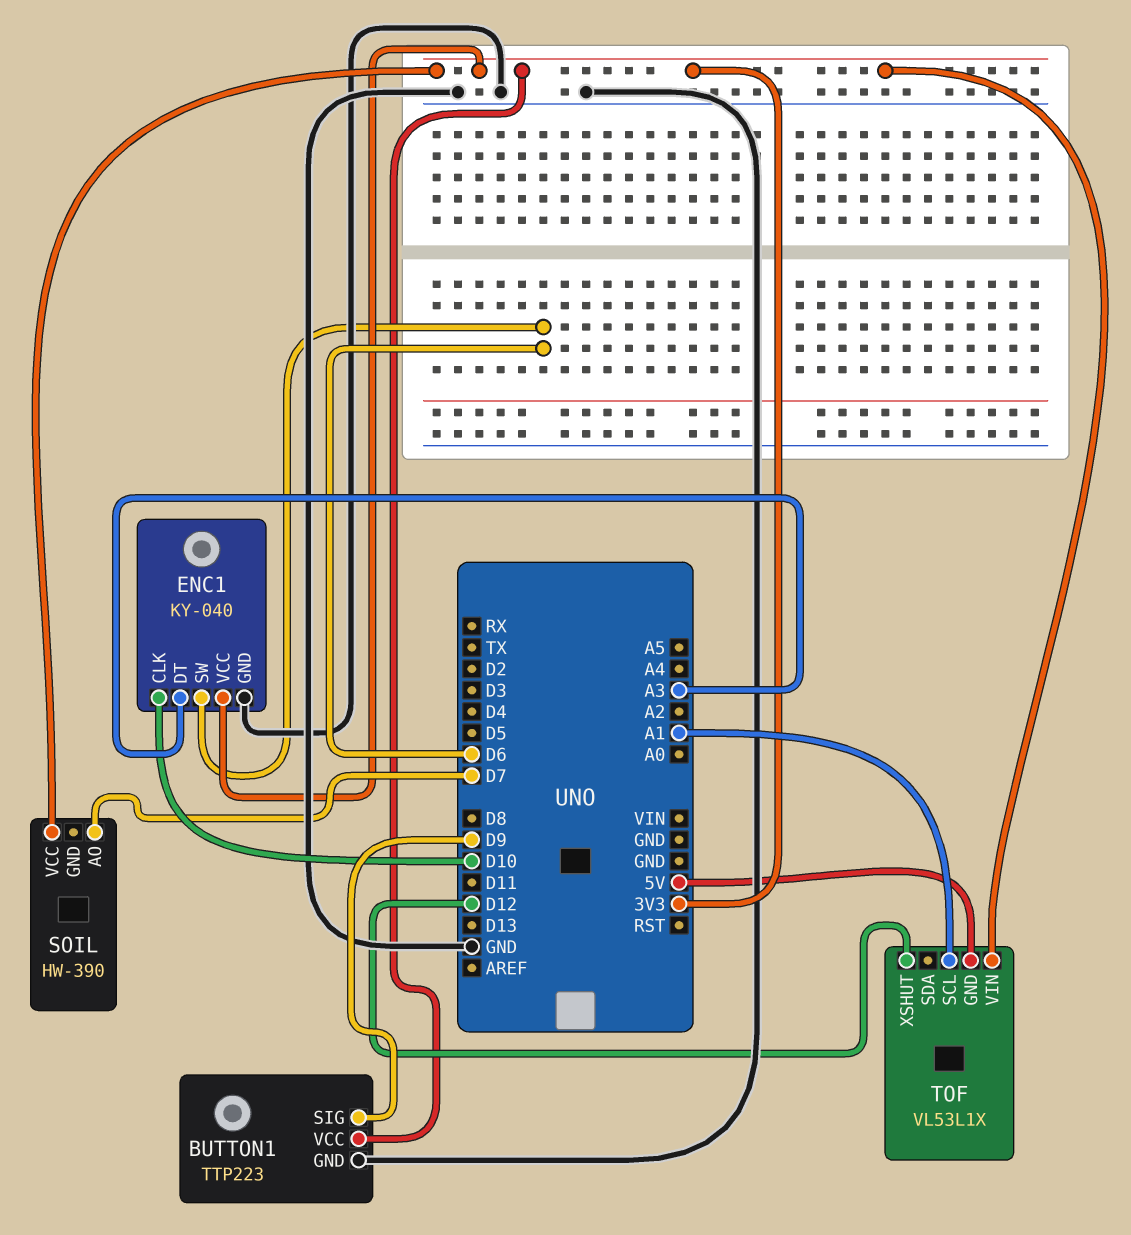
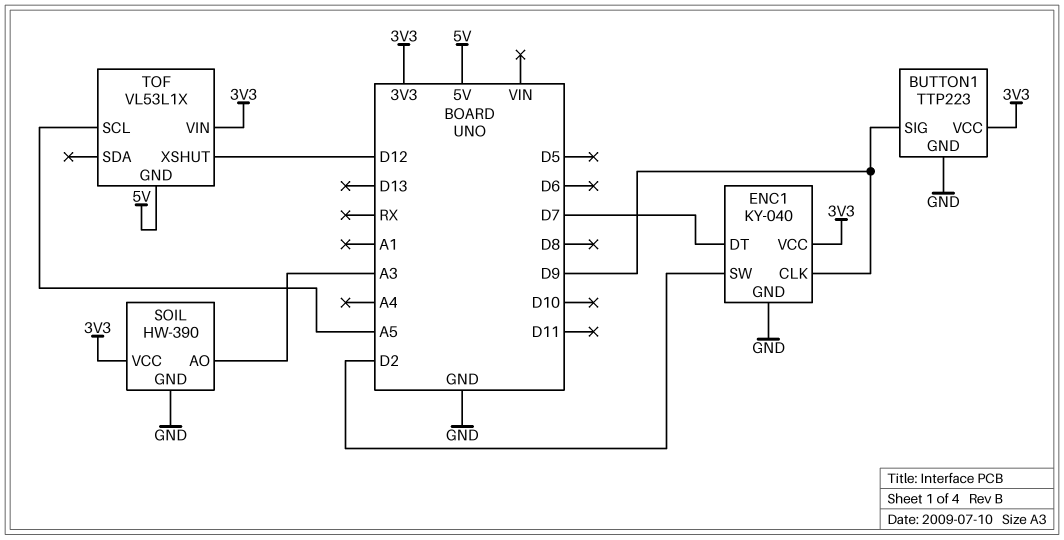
ENC1 pin CLK: D10 -> D9
ENC1 pin DT: A3 -> D7
ENC1 pin SW: D6 -> D2
SOIL pin AO: D7 -> A3
SOIL pin GND: none -> GND
TOF pin SCL: A1 -> A5

